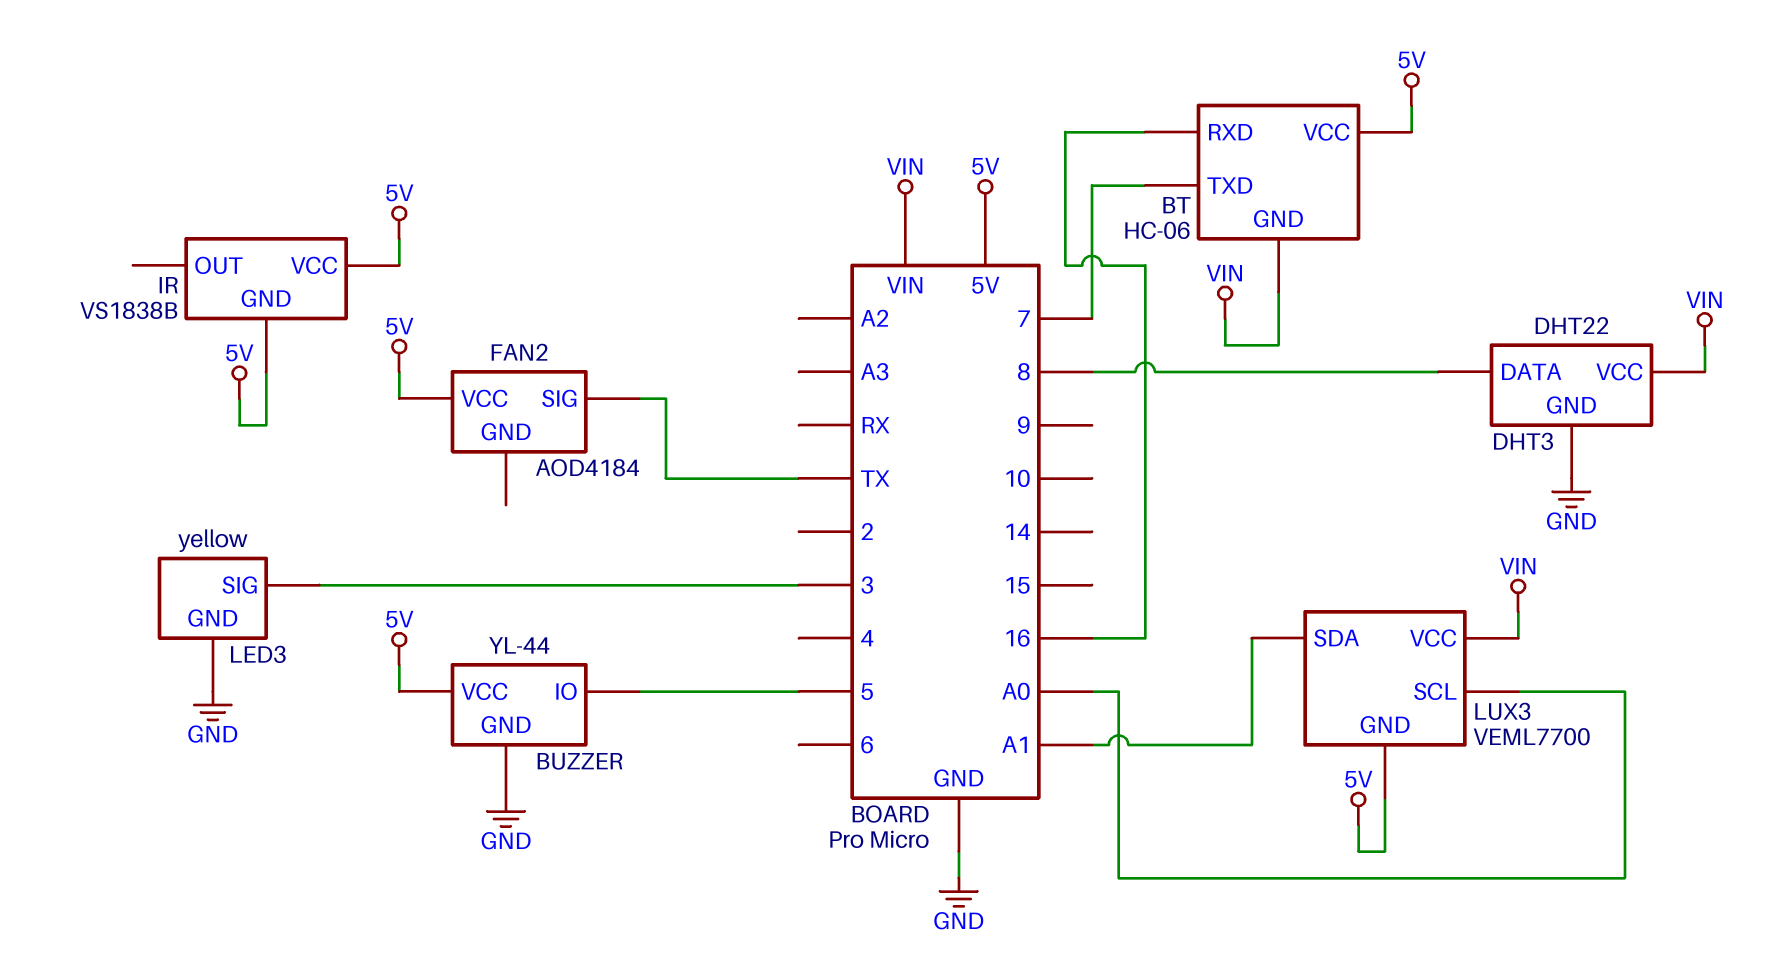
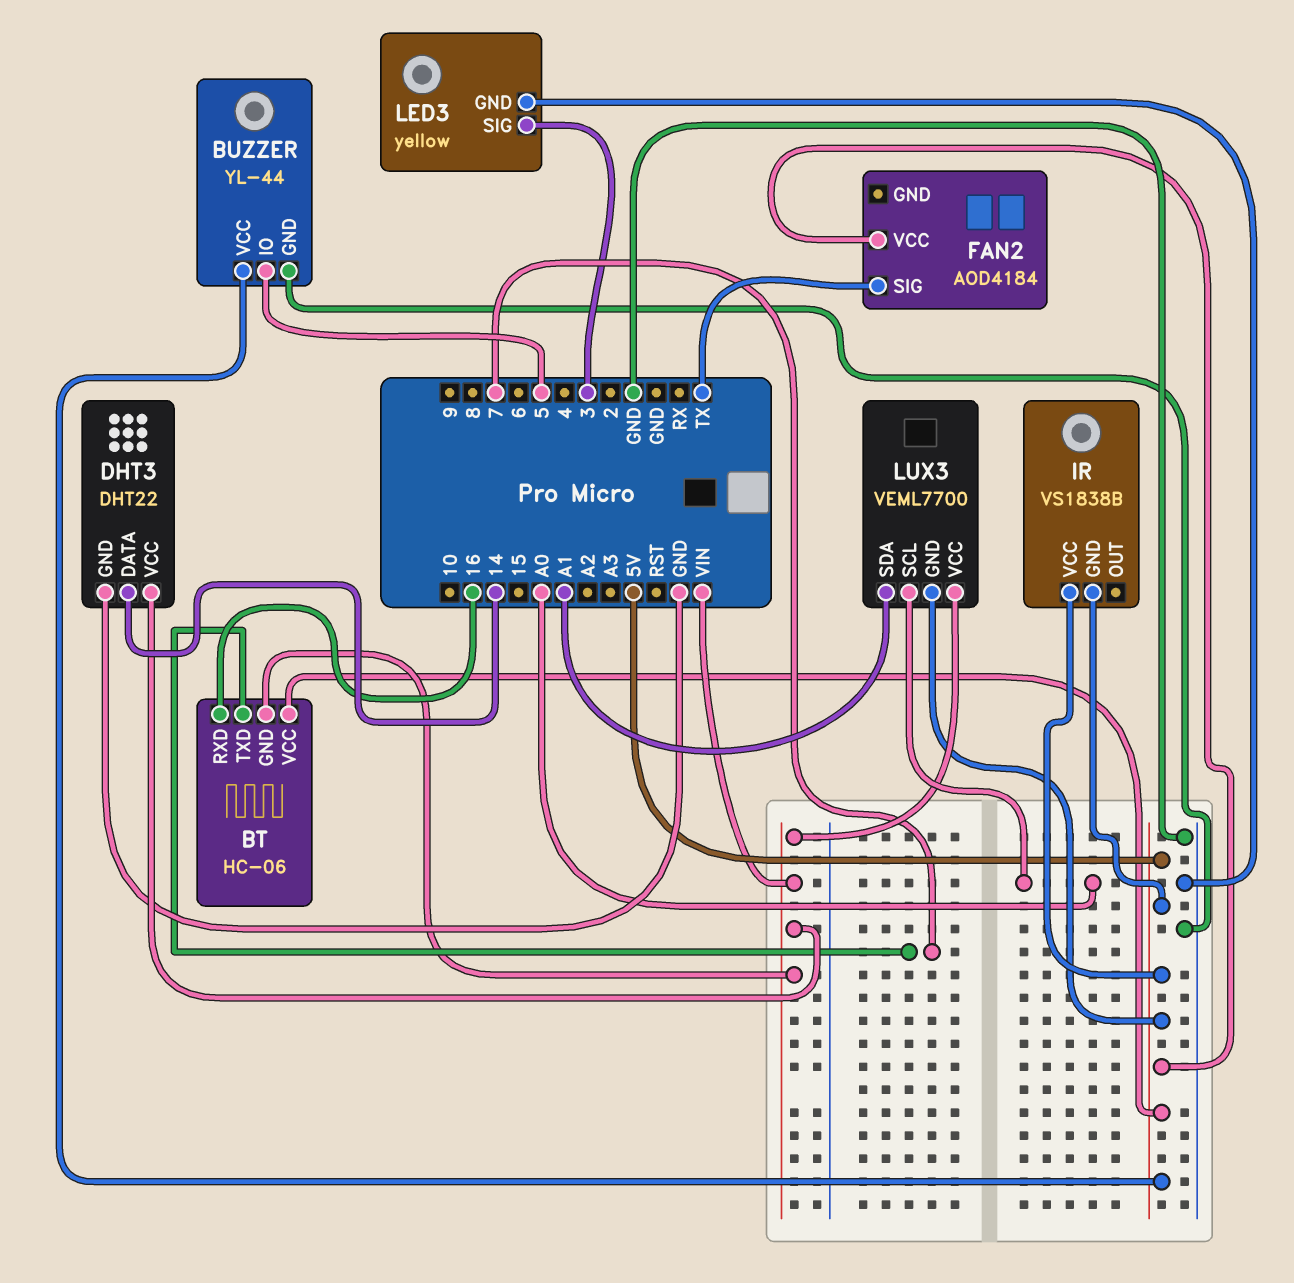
DHT3 pin DATA: 8 -> 14

